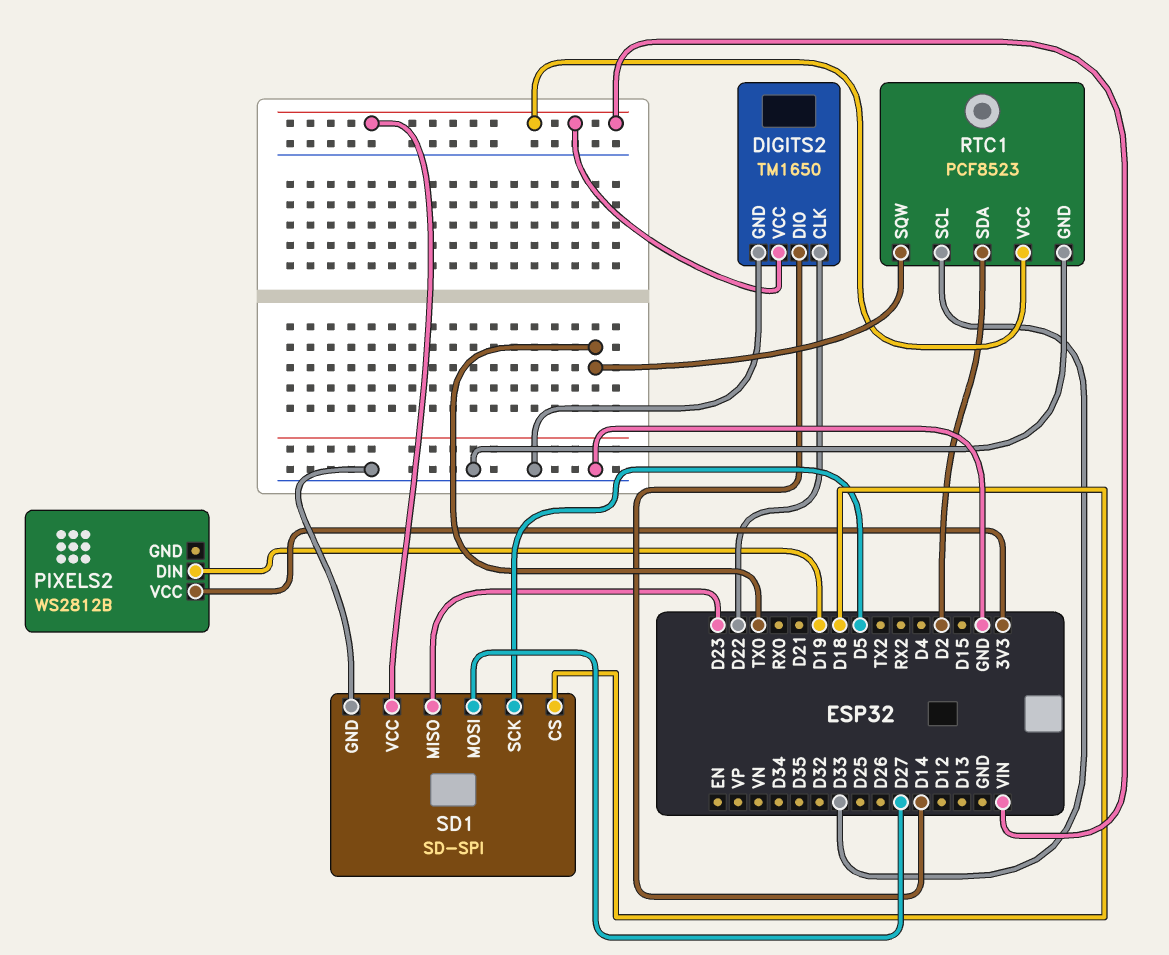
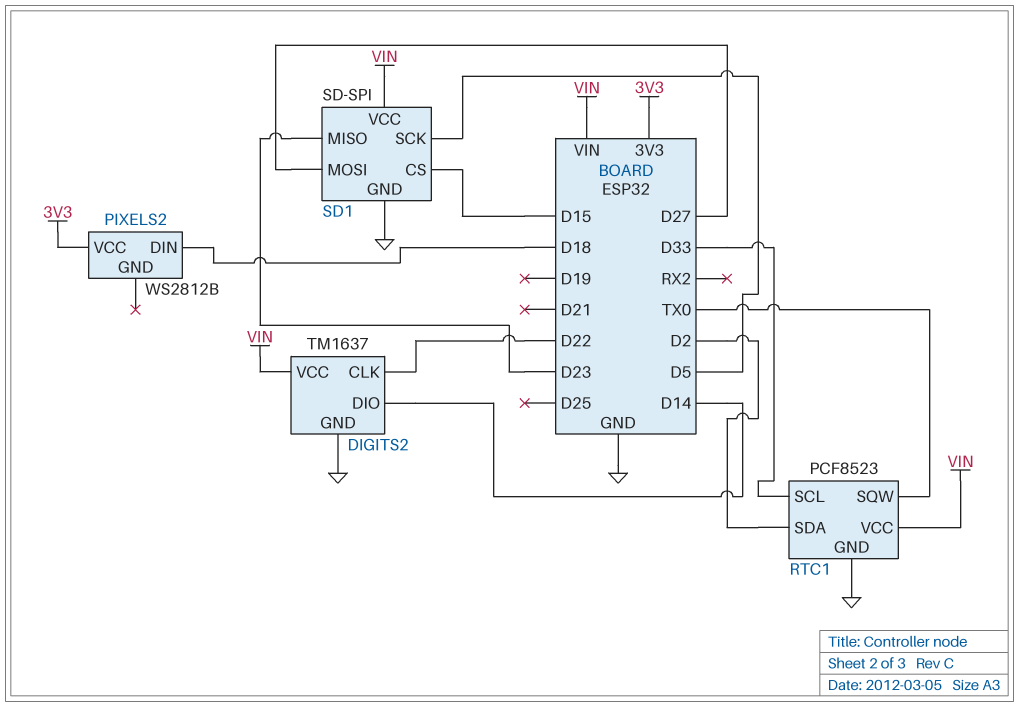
DIGITS2: TM1650 -> TM1637
PIXELS2 pin DIN: D19 -> D18
SD1 pin CS: D18 -> D15

